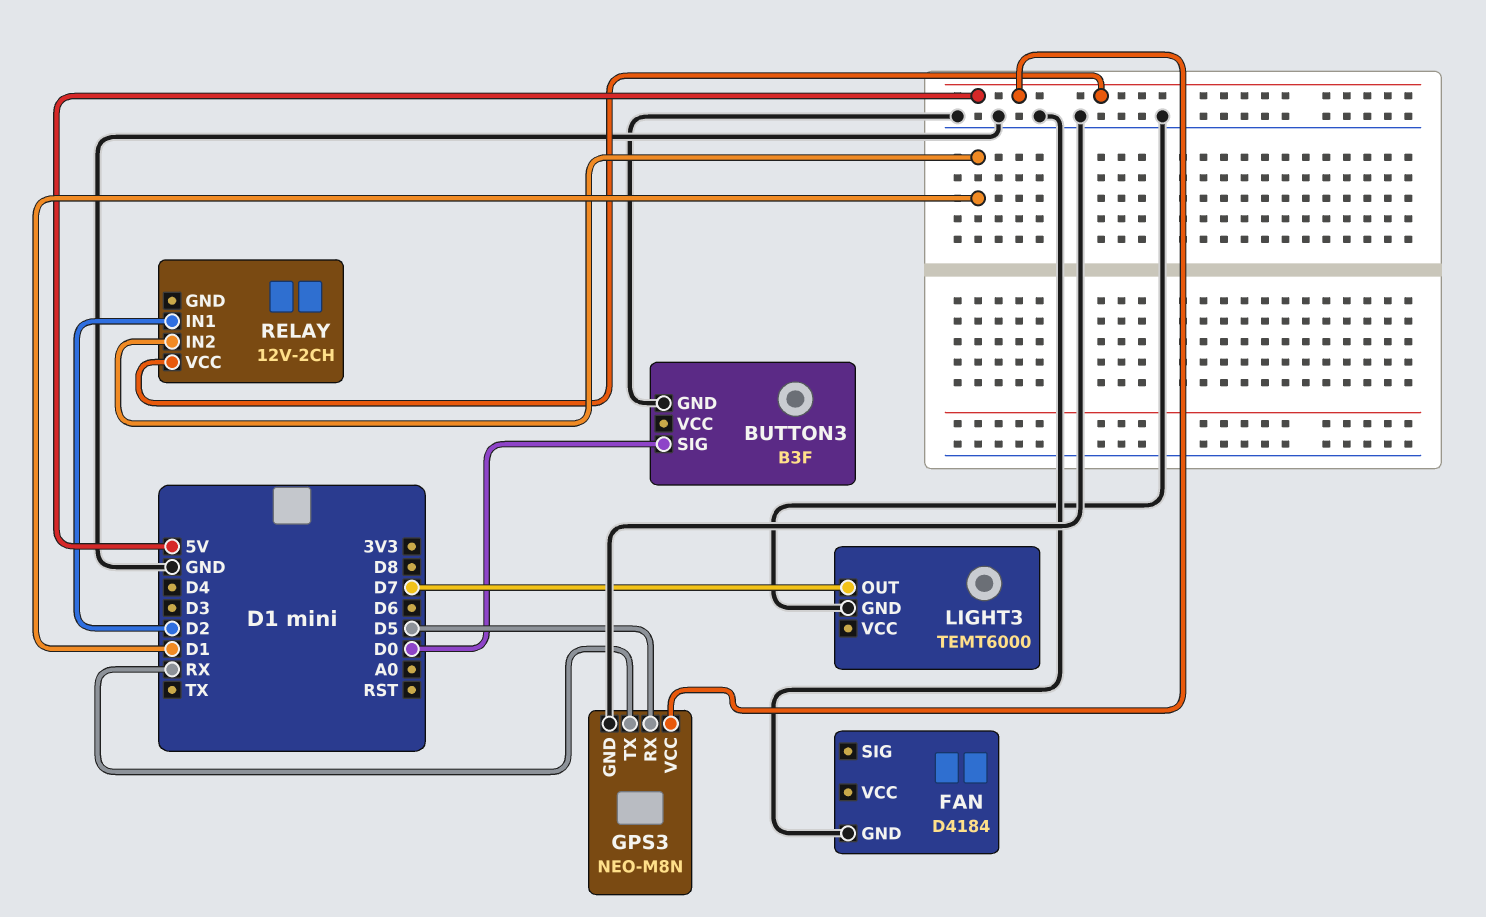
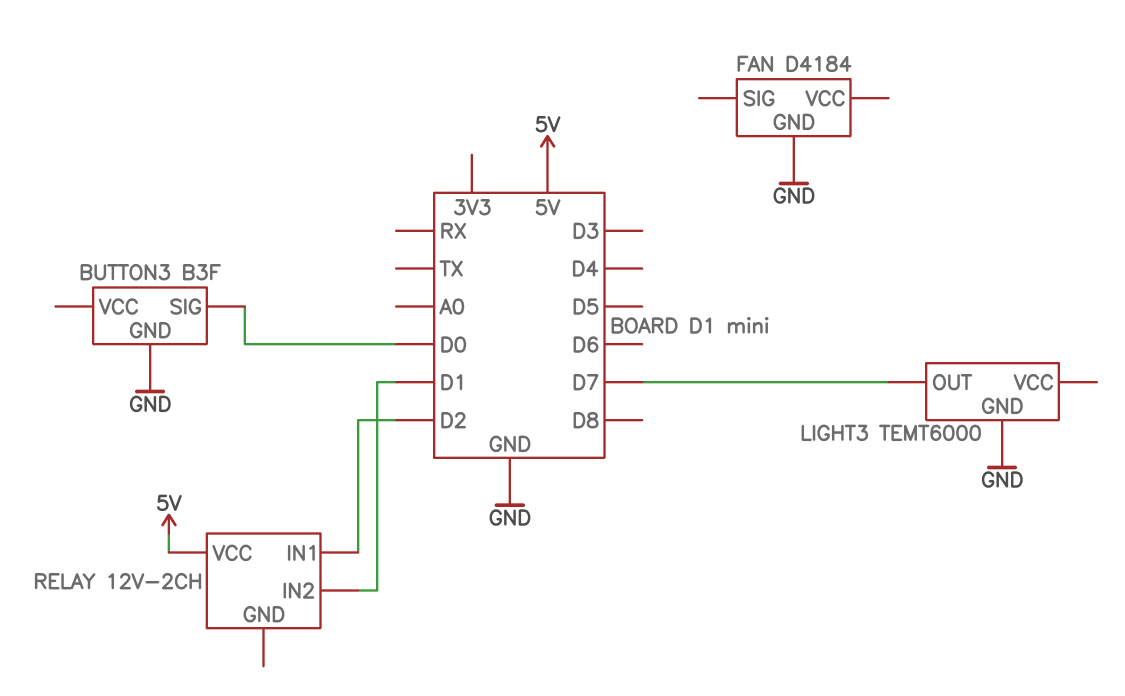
GPS3: NEO-M8N -> none
GPS3 pin GND: GND -> none
GPS3 pin RX: D5 -> none
GPS3 pin TX: RX -> none
GPS3 pin VCC: 5V -> none

